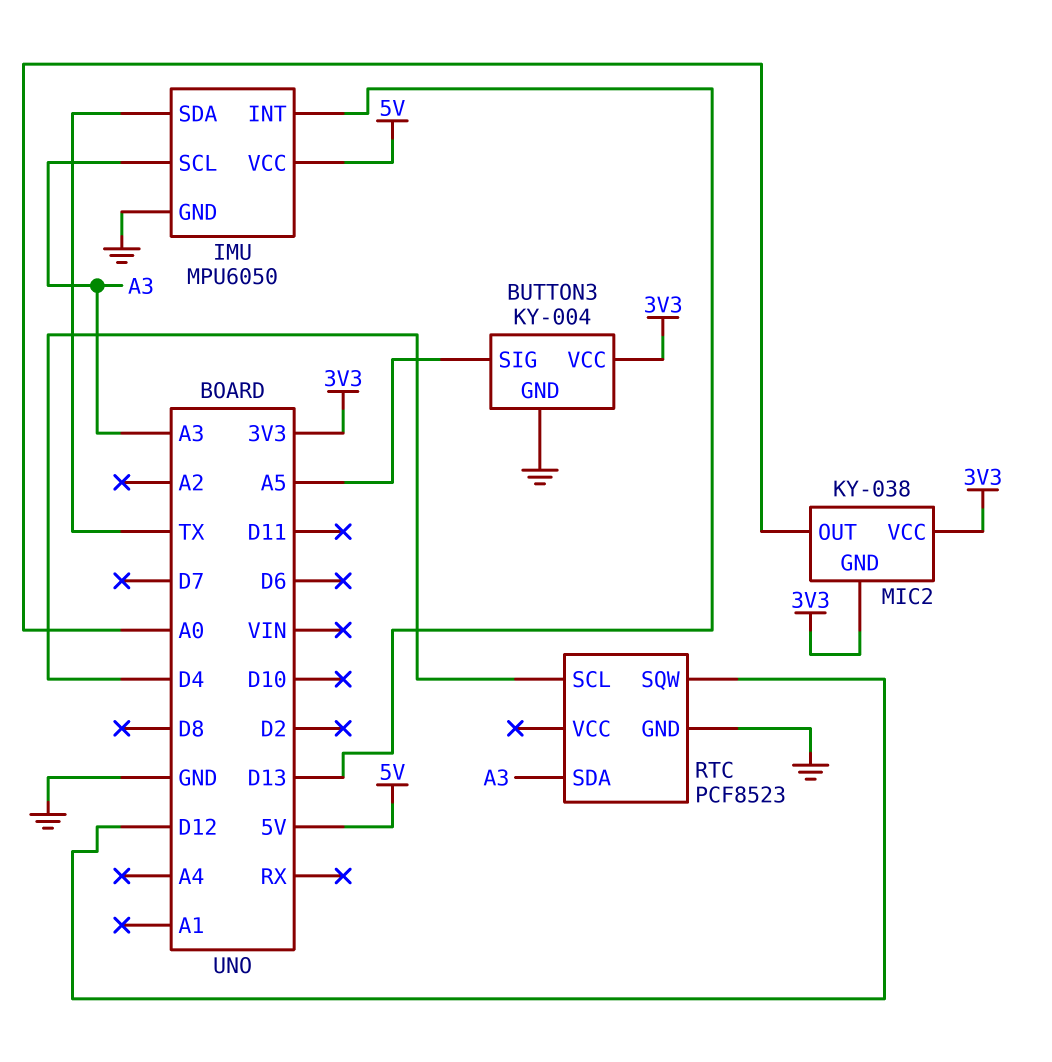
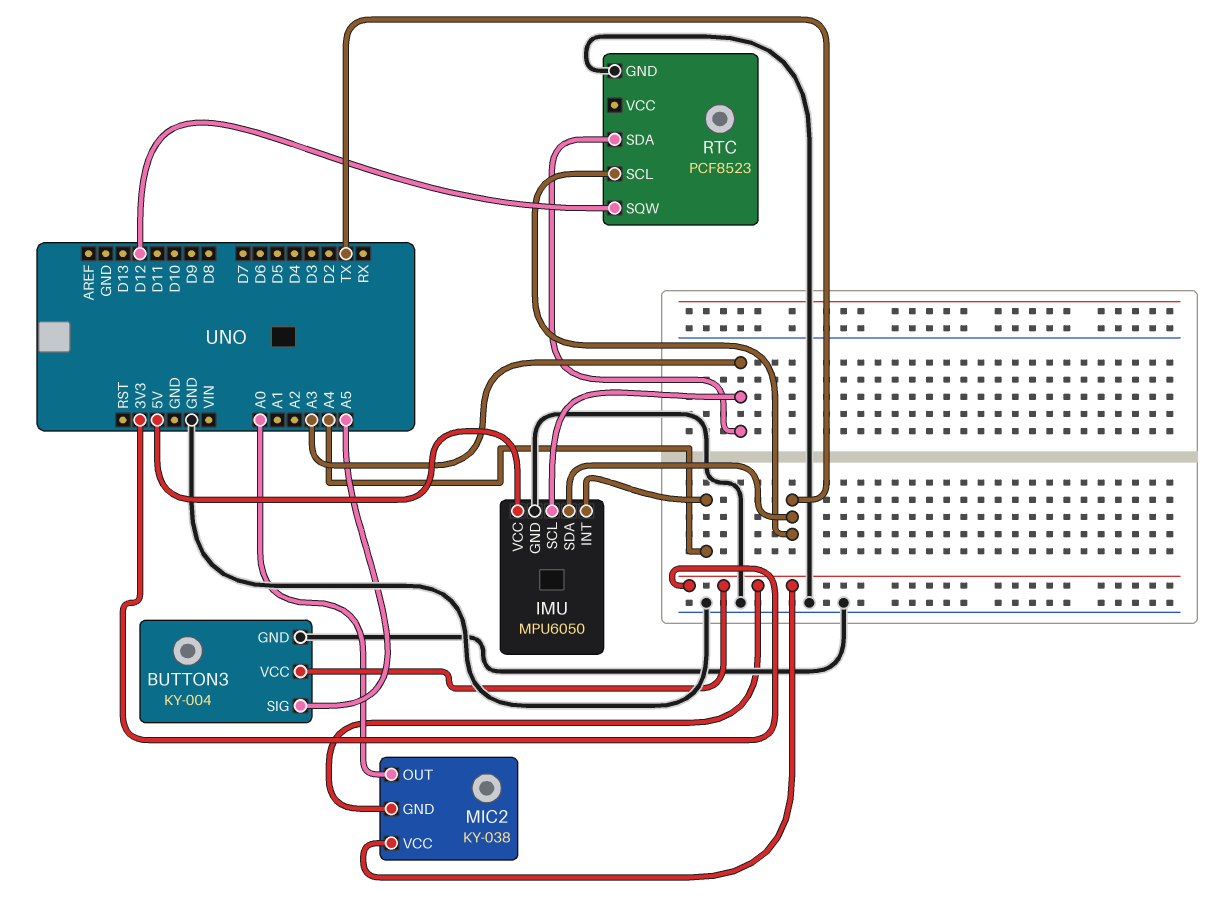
IMU pin INT: D13 -> A4
RTC pin SCL: D4 -> TX

